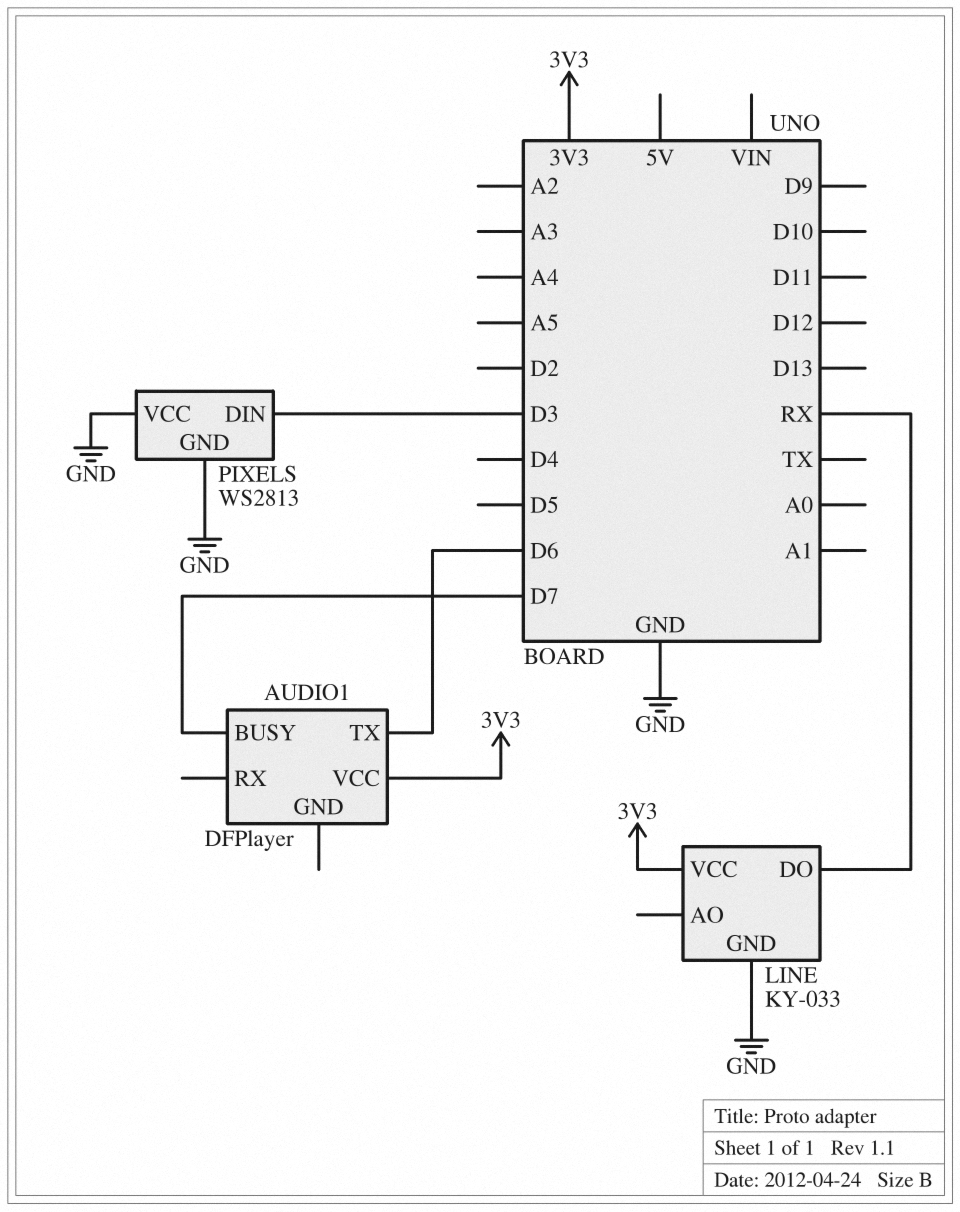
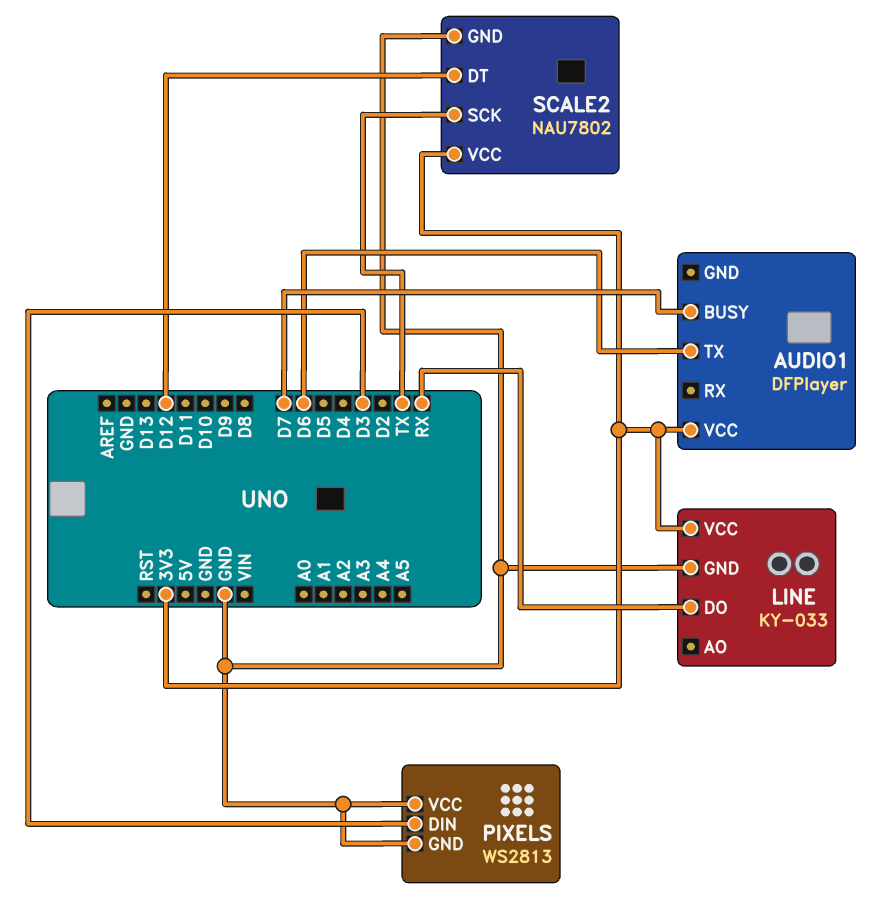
SCALE2: none -> NAU7802
SCALE2 pin DT: none -> D12
SCALE2 pin GND: none -> GND
SCALE2 pin SCK: none -> TX
SCALE2 pin VCC: none -> 3V3

